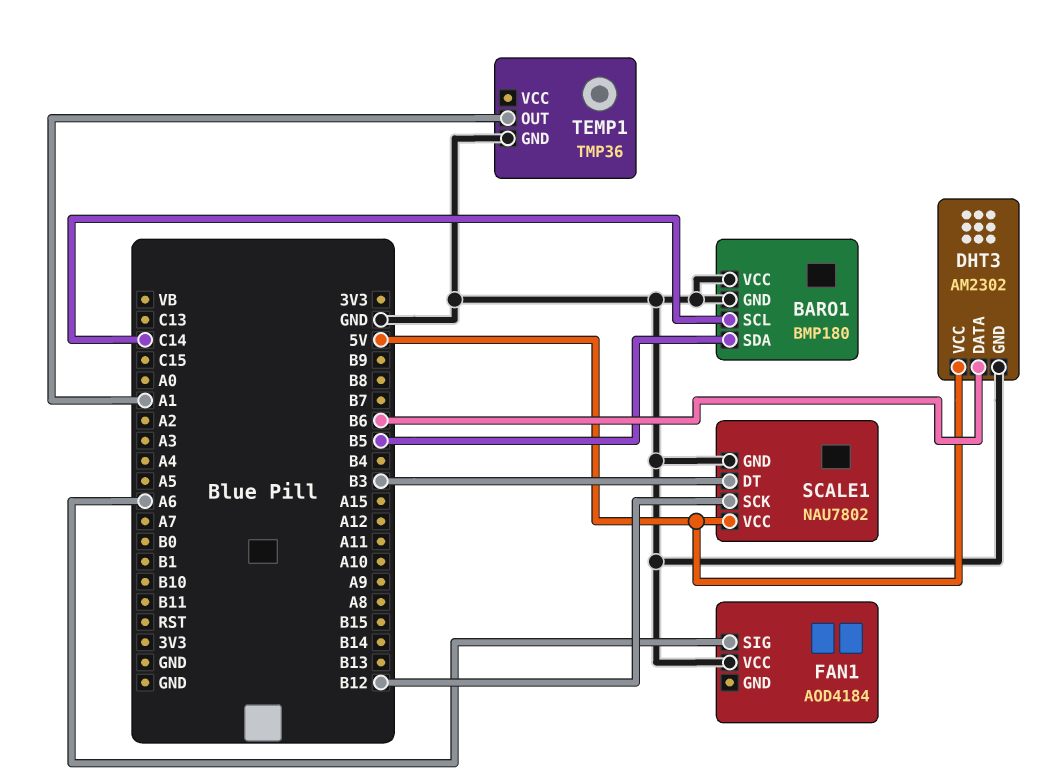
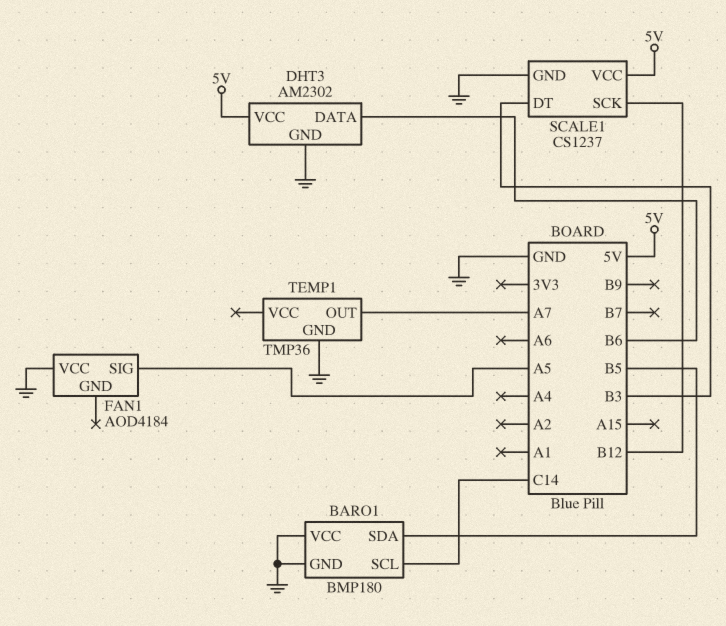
FAN1 pin SIG: A6 -> A5
SCALE1: NAU7802 -> CS1237
TEMP1 pin OUT: A1 -> A7

